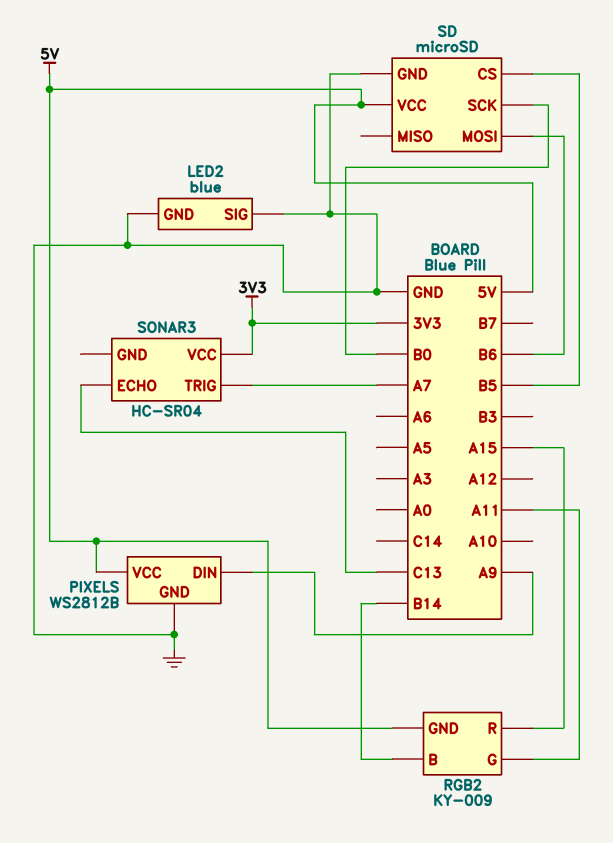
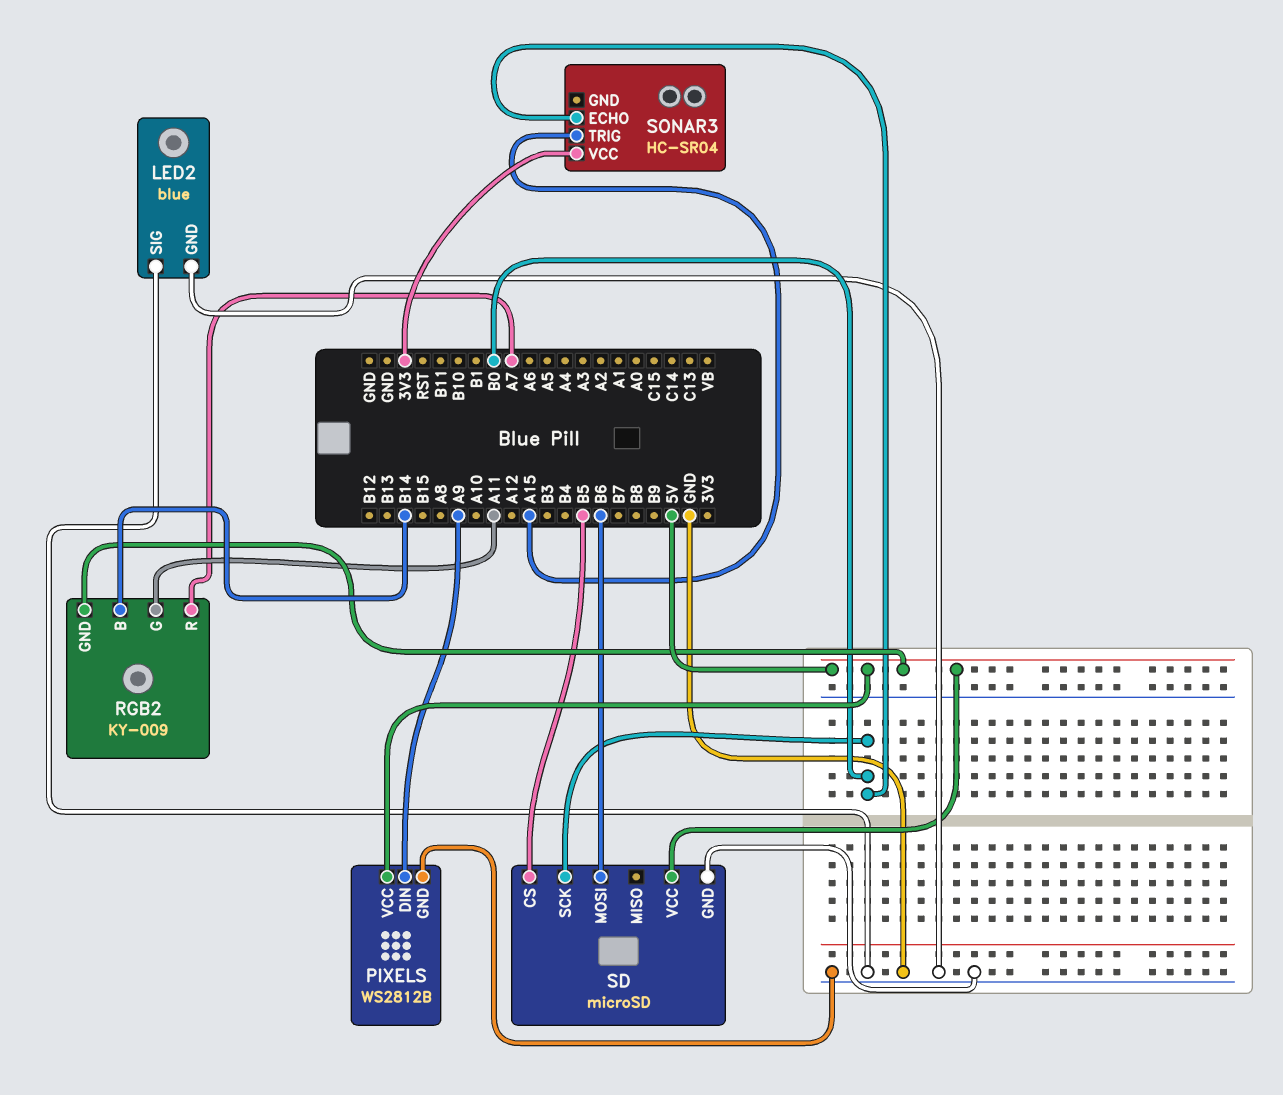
RGB2 pin R: A15 -> A7
SONAR3 pin ECHO: C13 -> B0
SONAR3 pin TRIG: A7 -> A15

